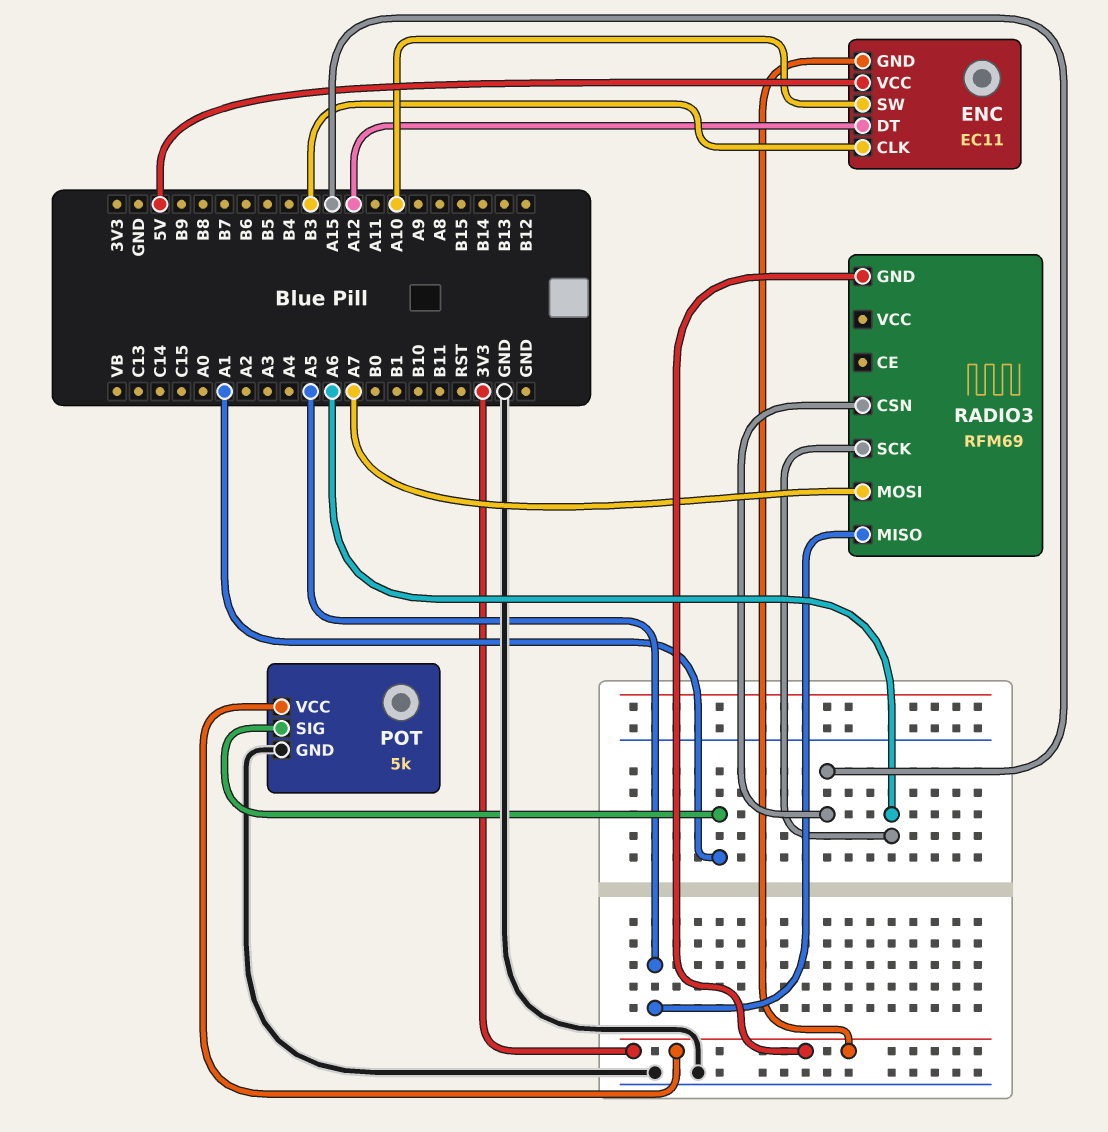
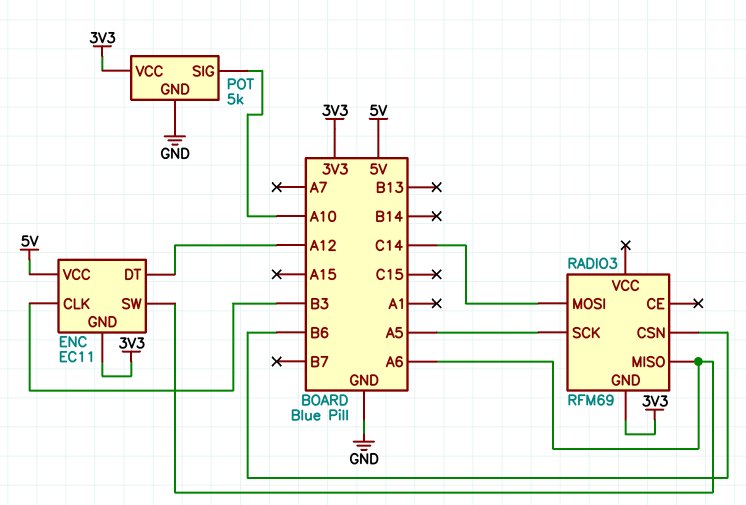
ENC pin SW: A10 -> A6
POT pin SIG: A1 -> A10
RADIO3 pin CSN: A15 -> B6
RADIO3 pin MISO: A5 -> A6
RADIO3 pin MOSI: A7 -> C14
RADIO3 pin SCK: A6 -> A5

